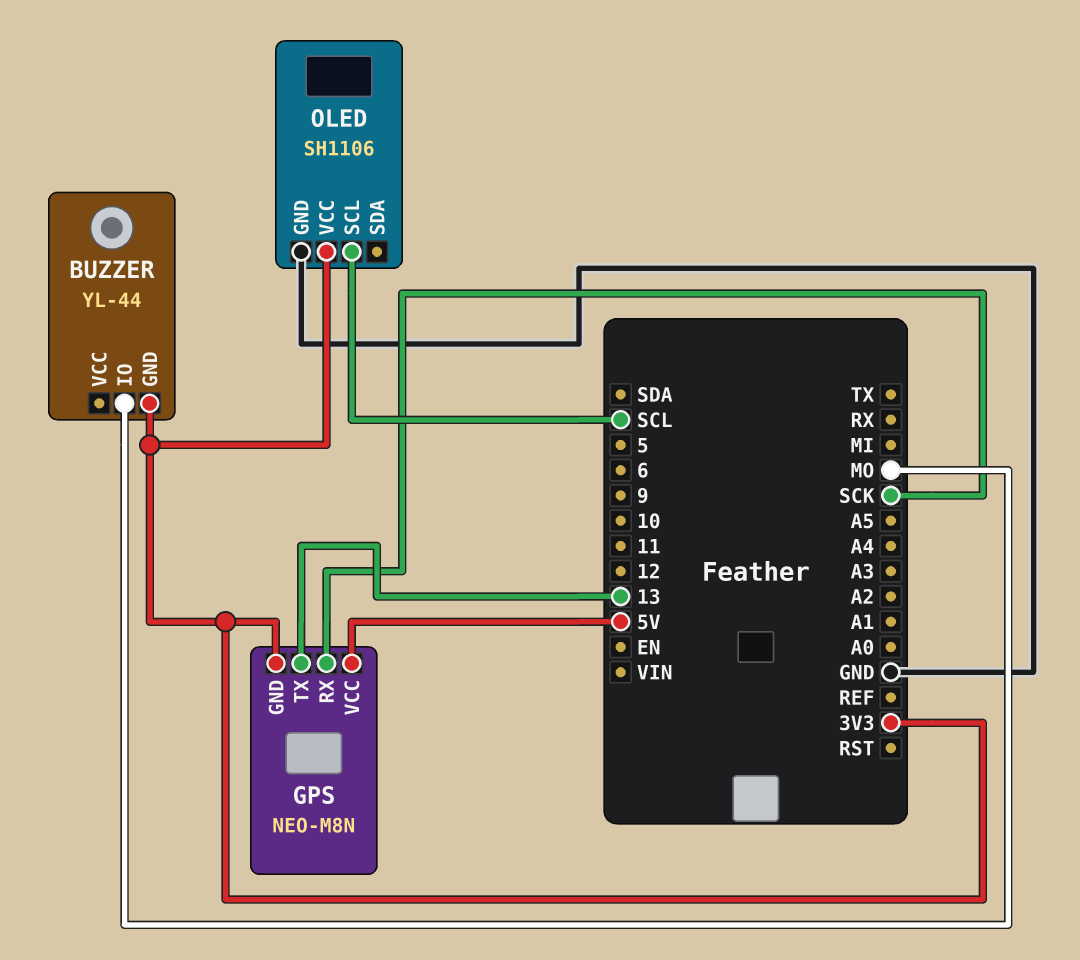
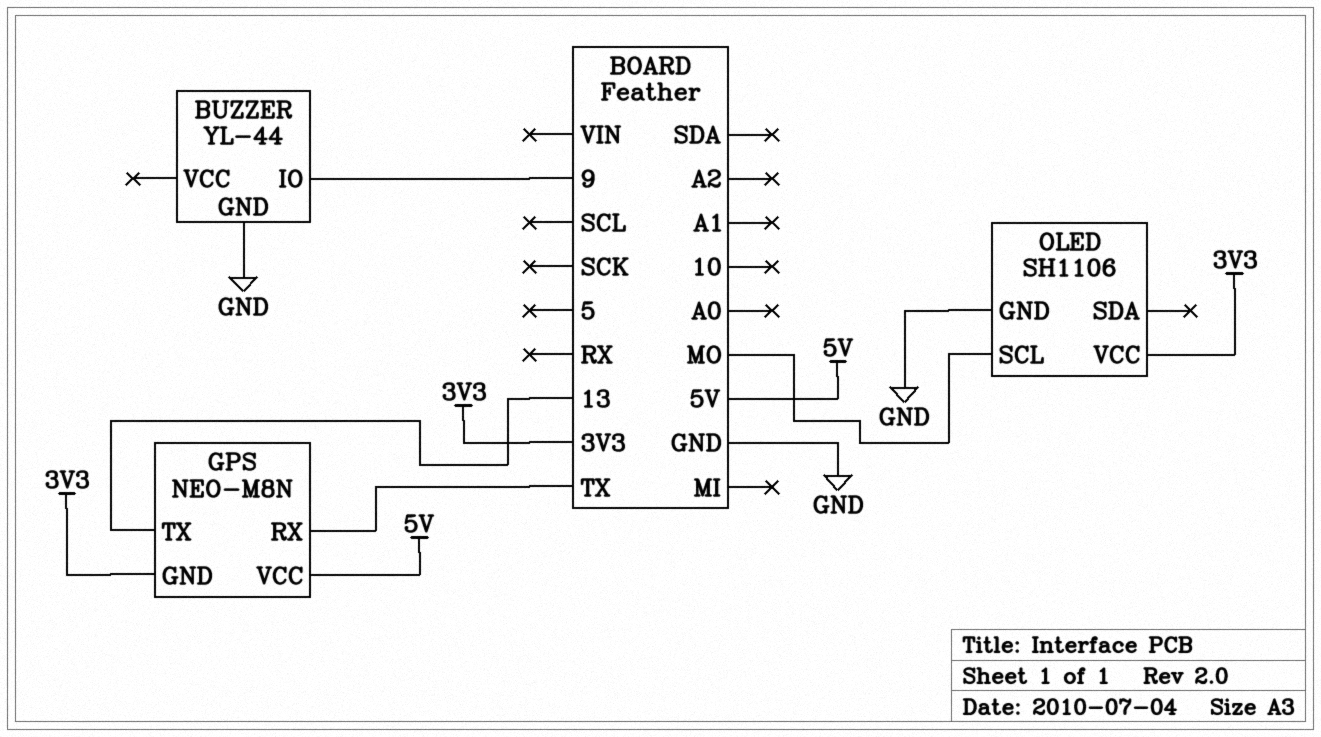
BUZZER pin GND: 3V3 -> GND
BUZZER pin IO: MO -> 9
GPS pin RX: SCK -> TX
OLED pin SCL: SCL -> MO

